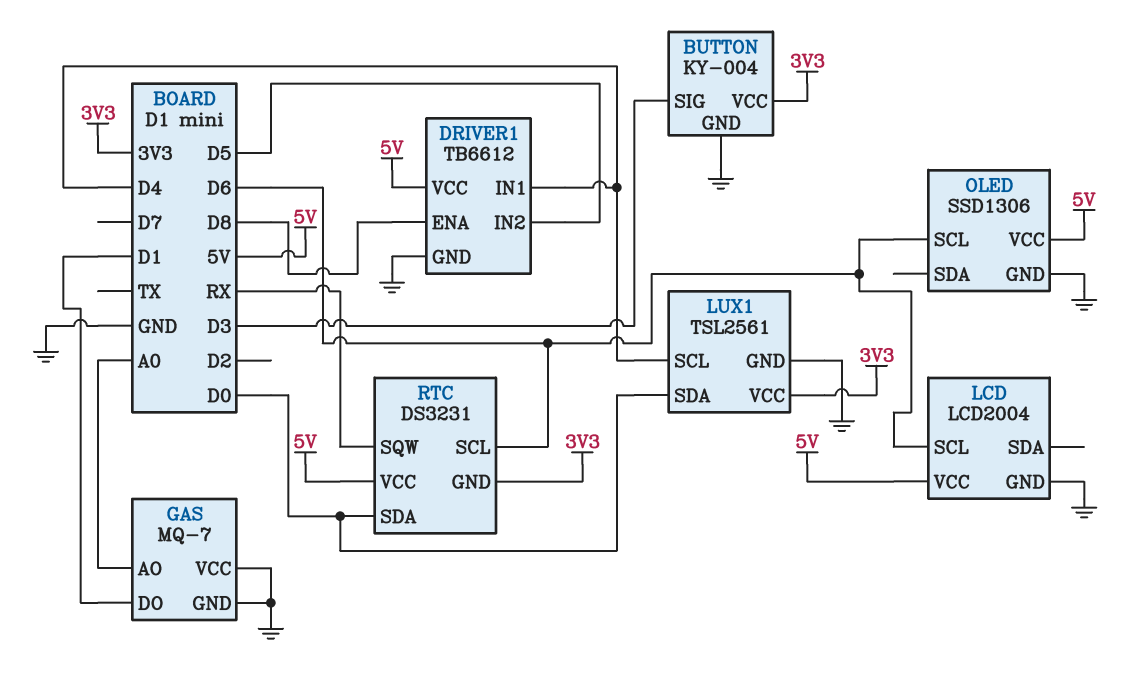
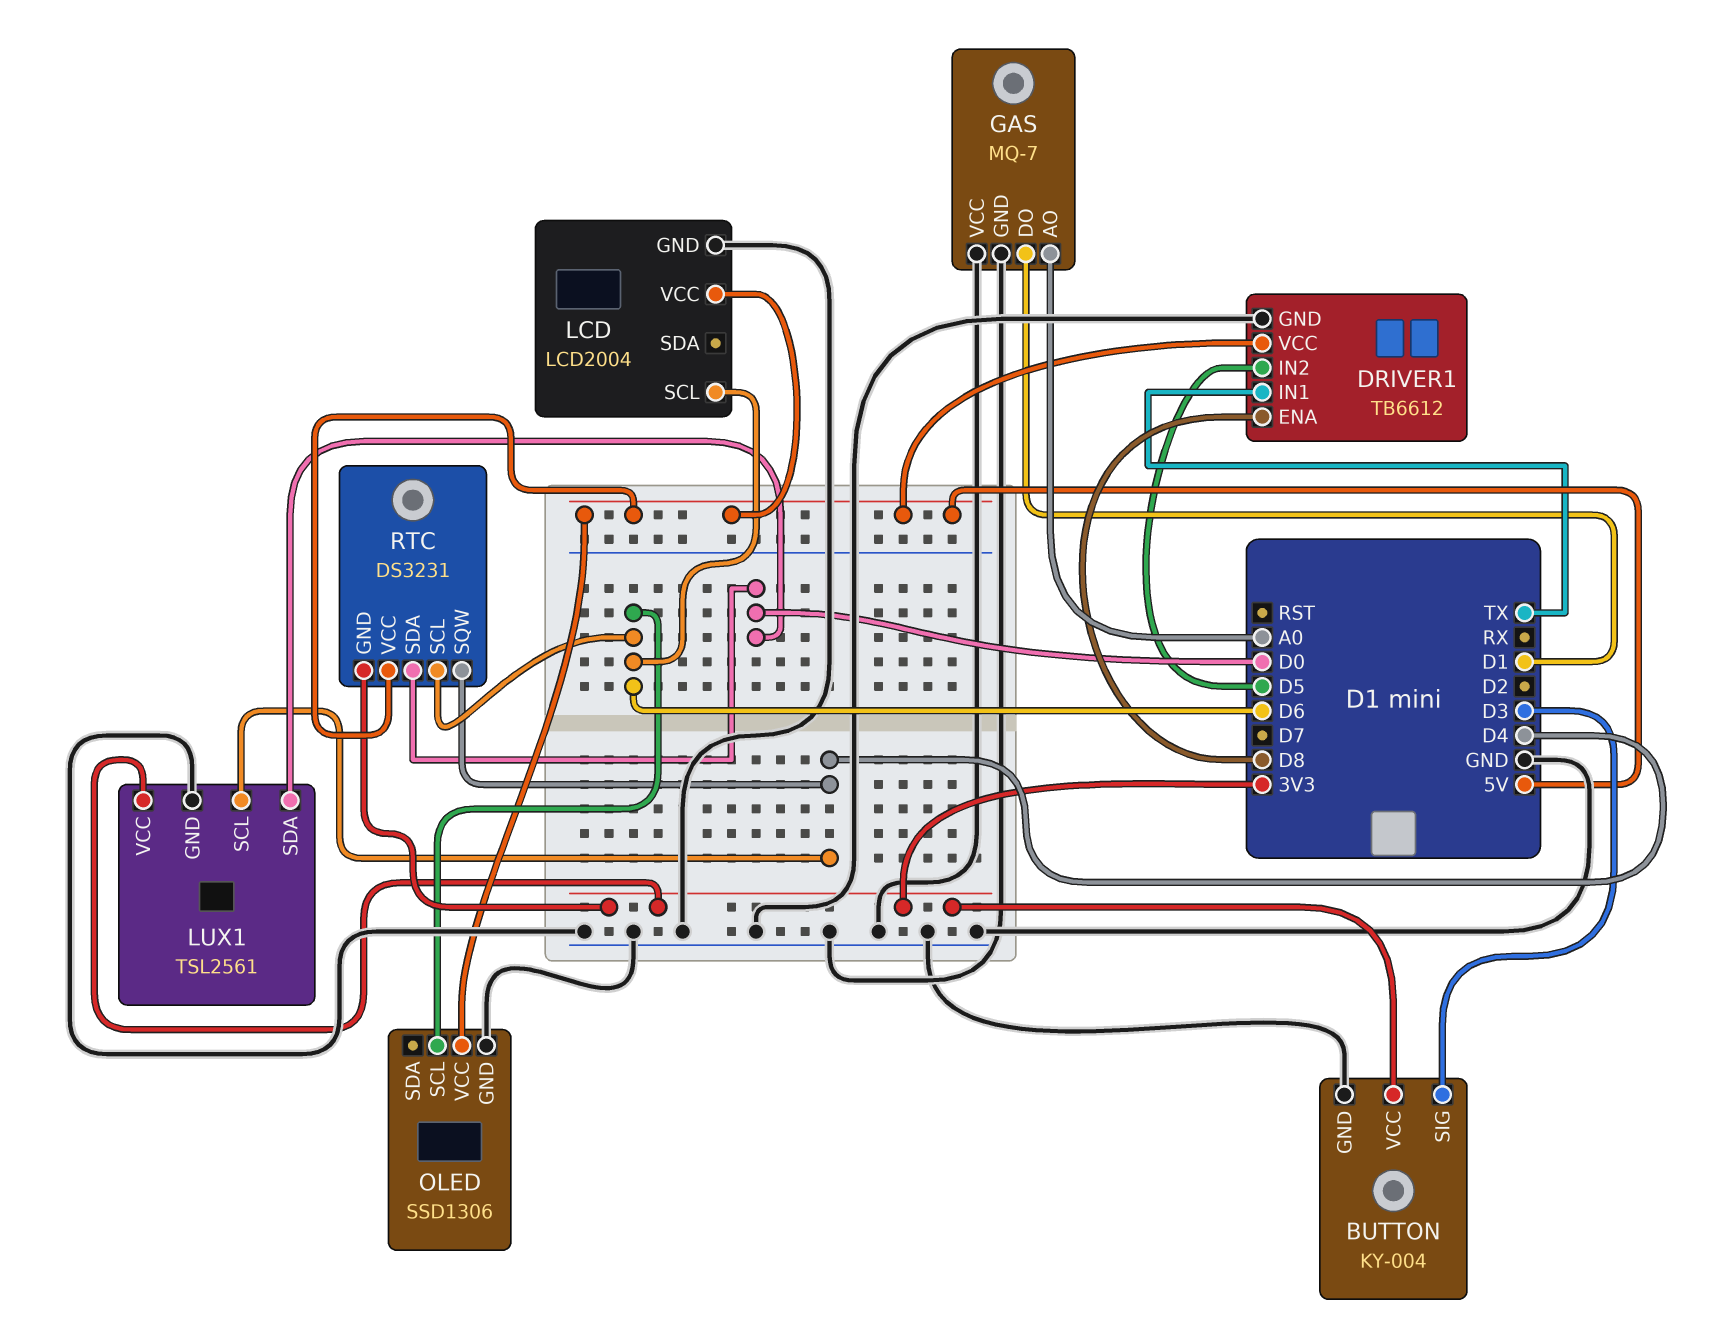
DRIVER1 pin IN1: D4 -> TX
RTC pin SQW: RX -> D4

